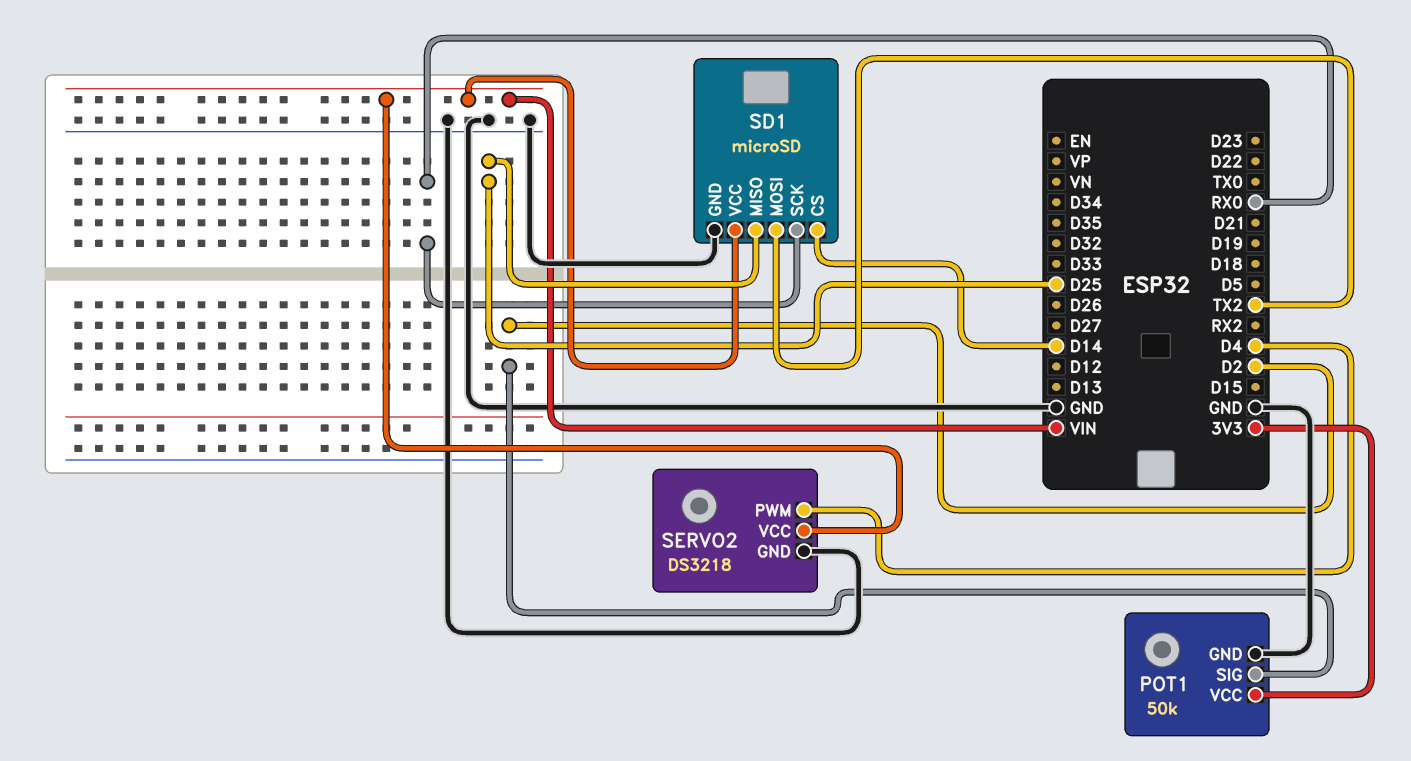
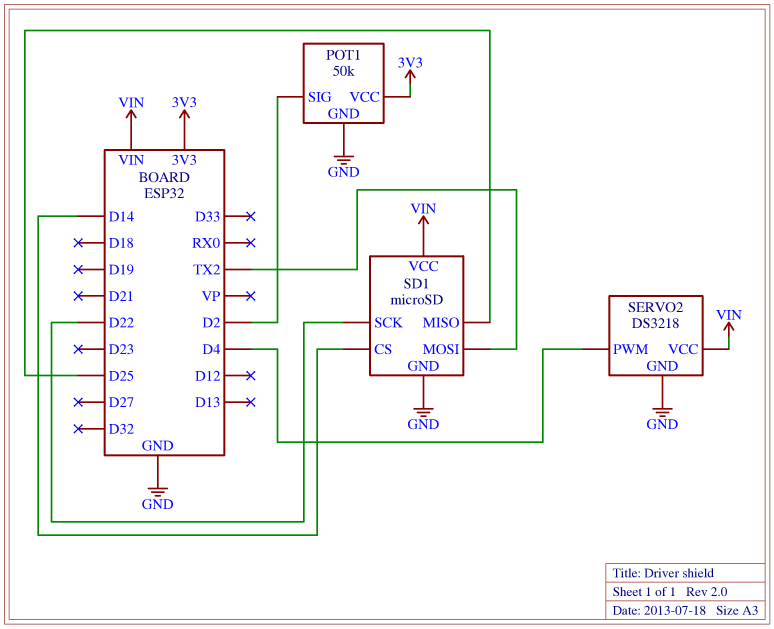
SD1 pin SCK: RX0 -> D22

